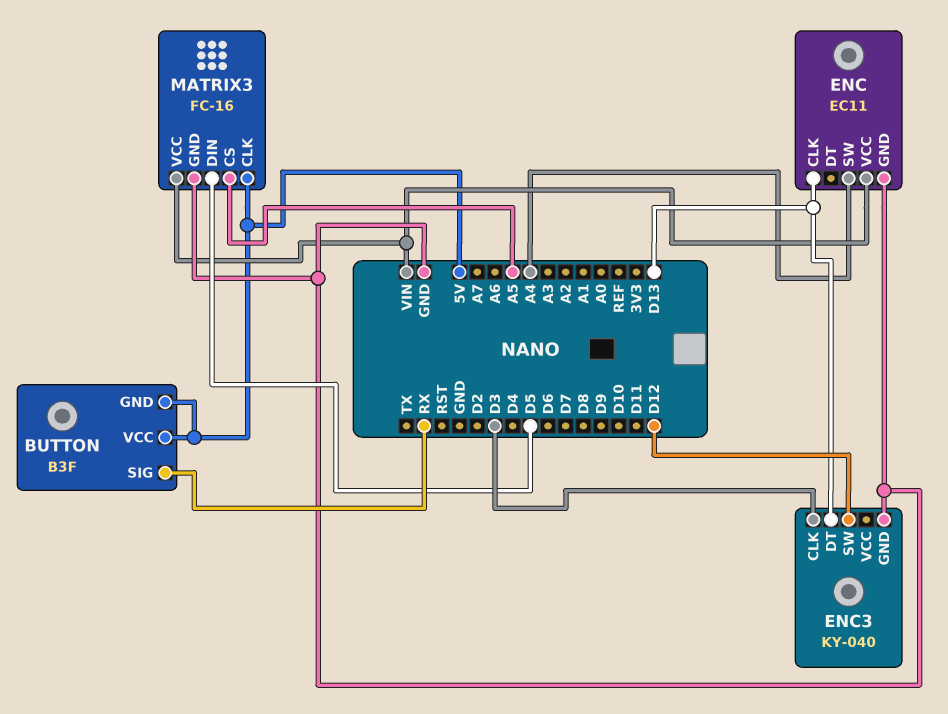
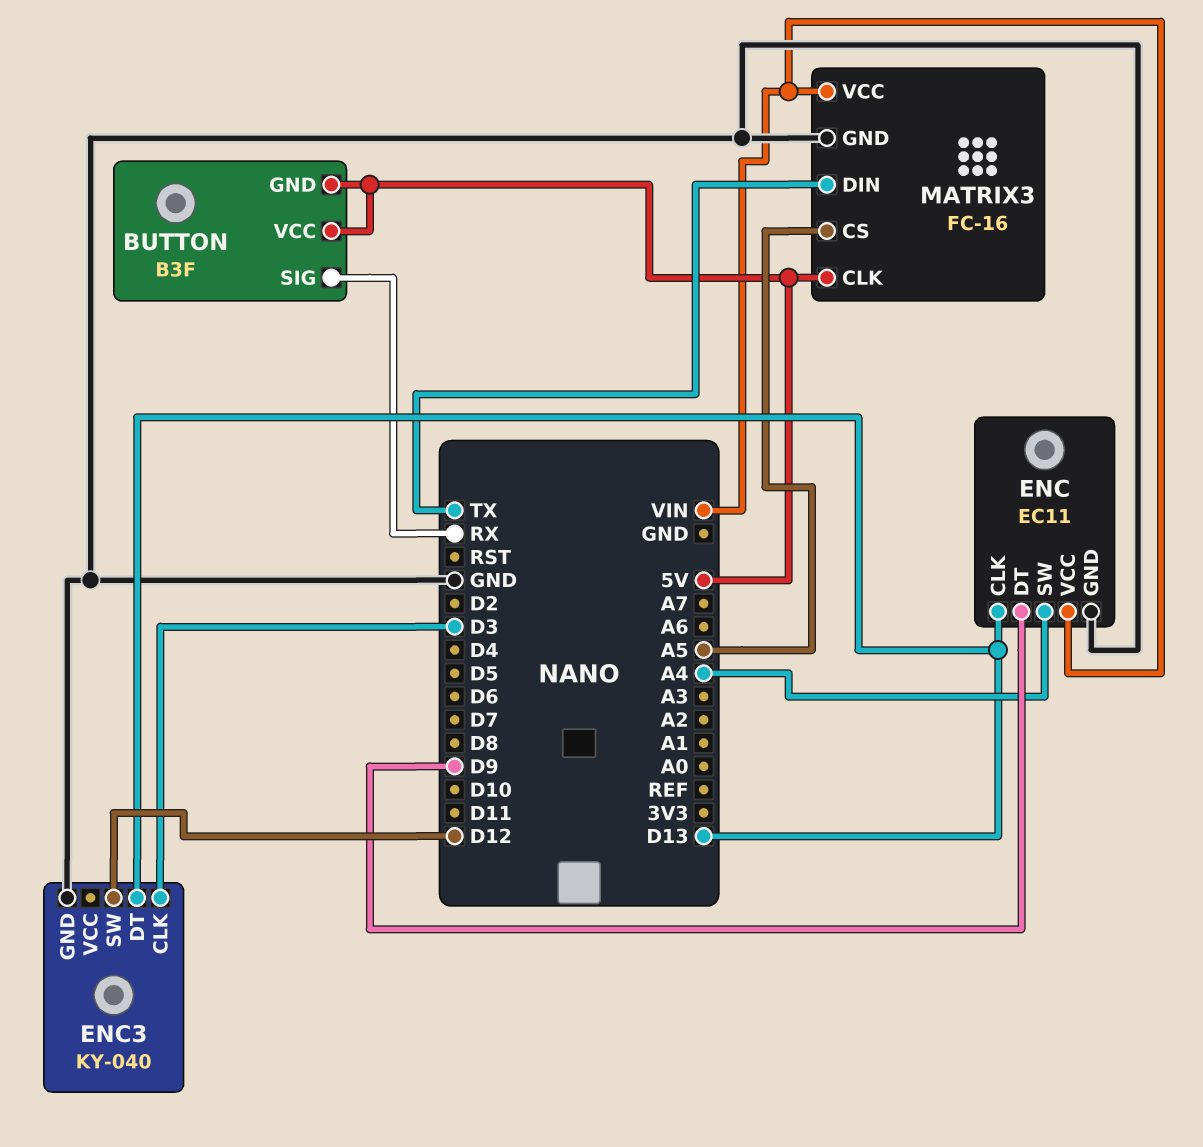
ENC pin DT: none -> D9
MATRIX3 pin DIN: D5 -> TX

